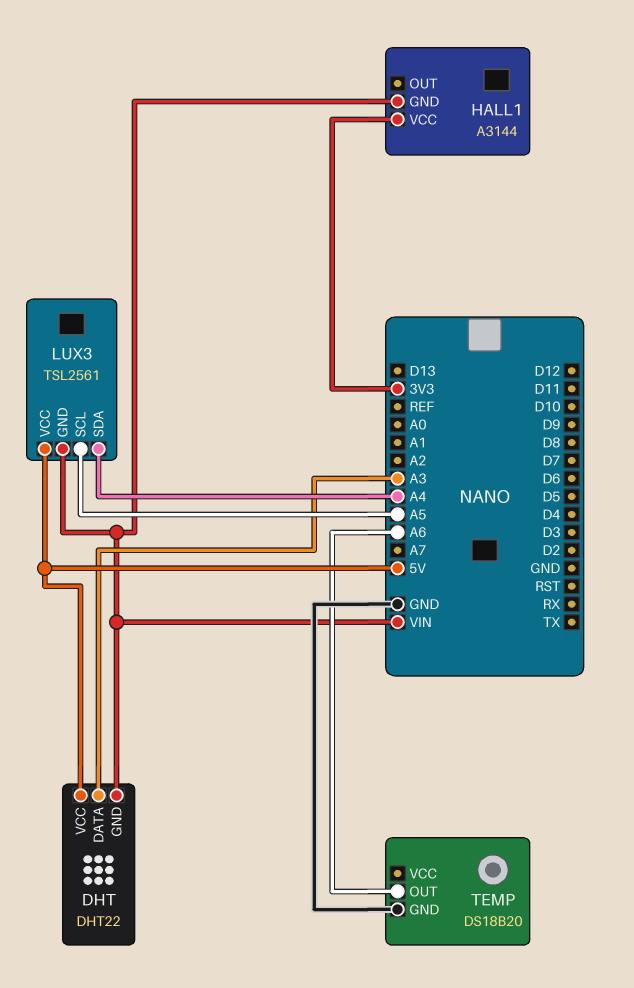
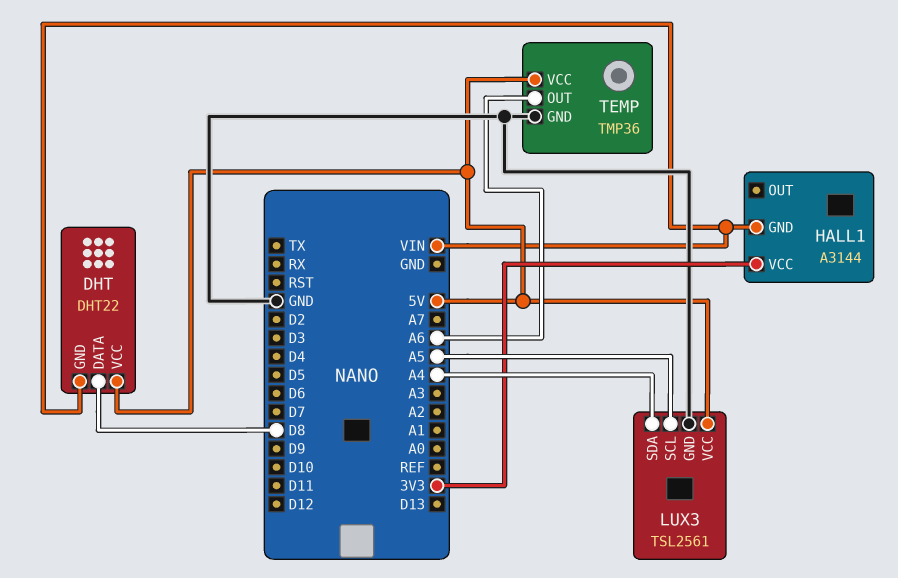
DHT pin DATA: A3 -> D8
LUX3 pin GND: VIN -> GND
TEMP: DS18B20 -> TMP36
TEMP pin VCC: none -> 5V

